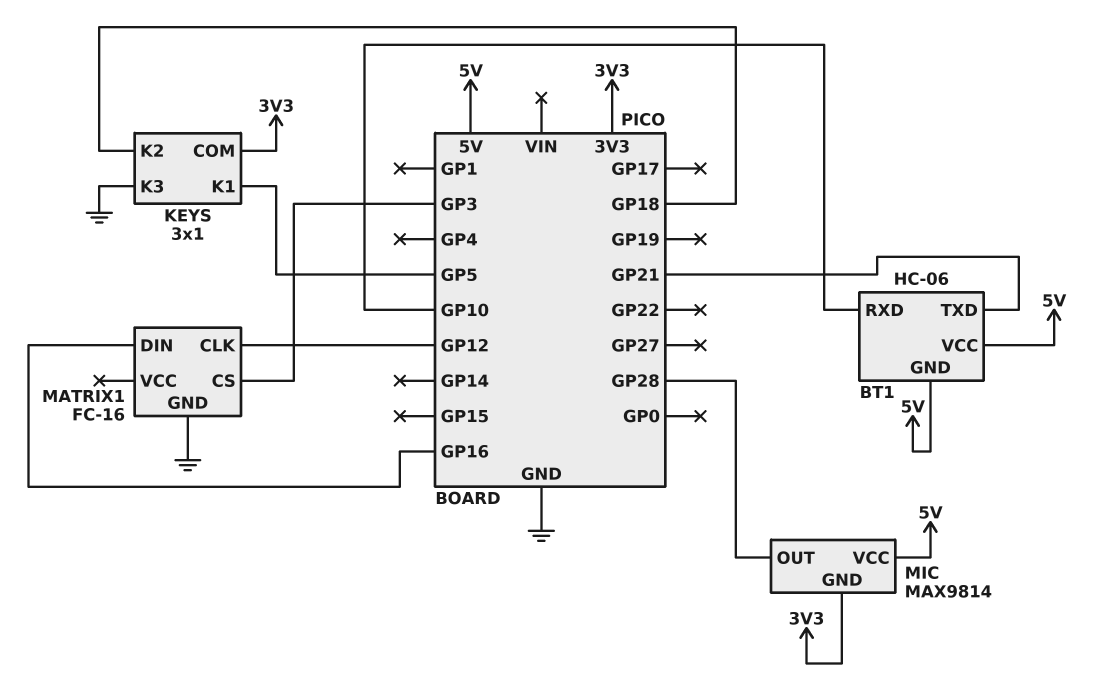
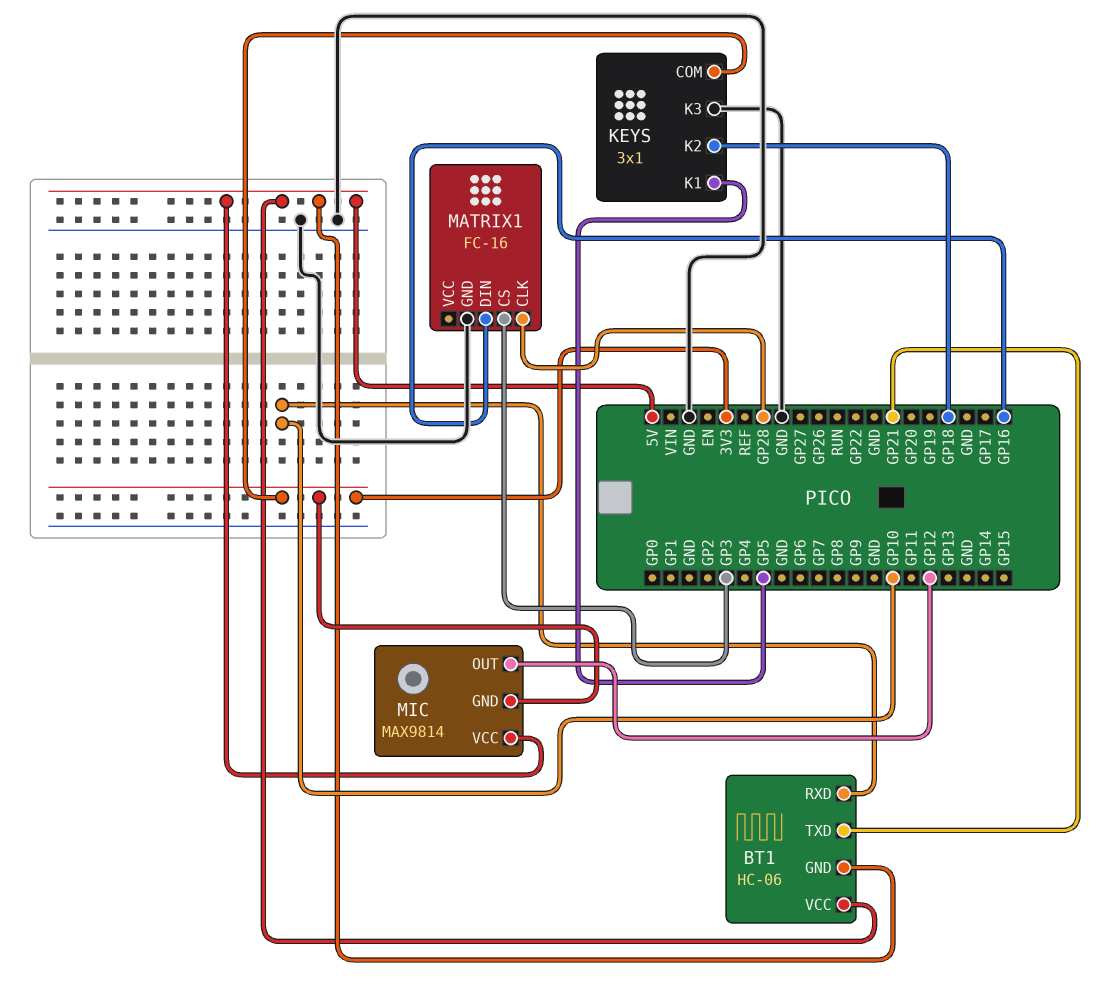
MATRIX1 pin CLK: GP12 -> GP28
MIC pin OUT: GP28 -> GP12

